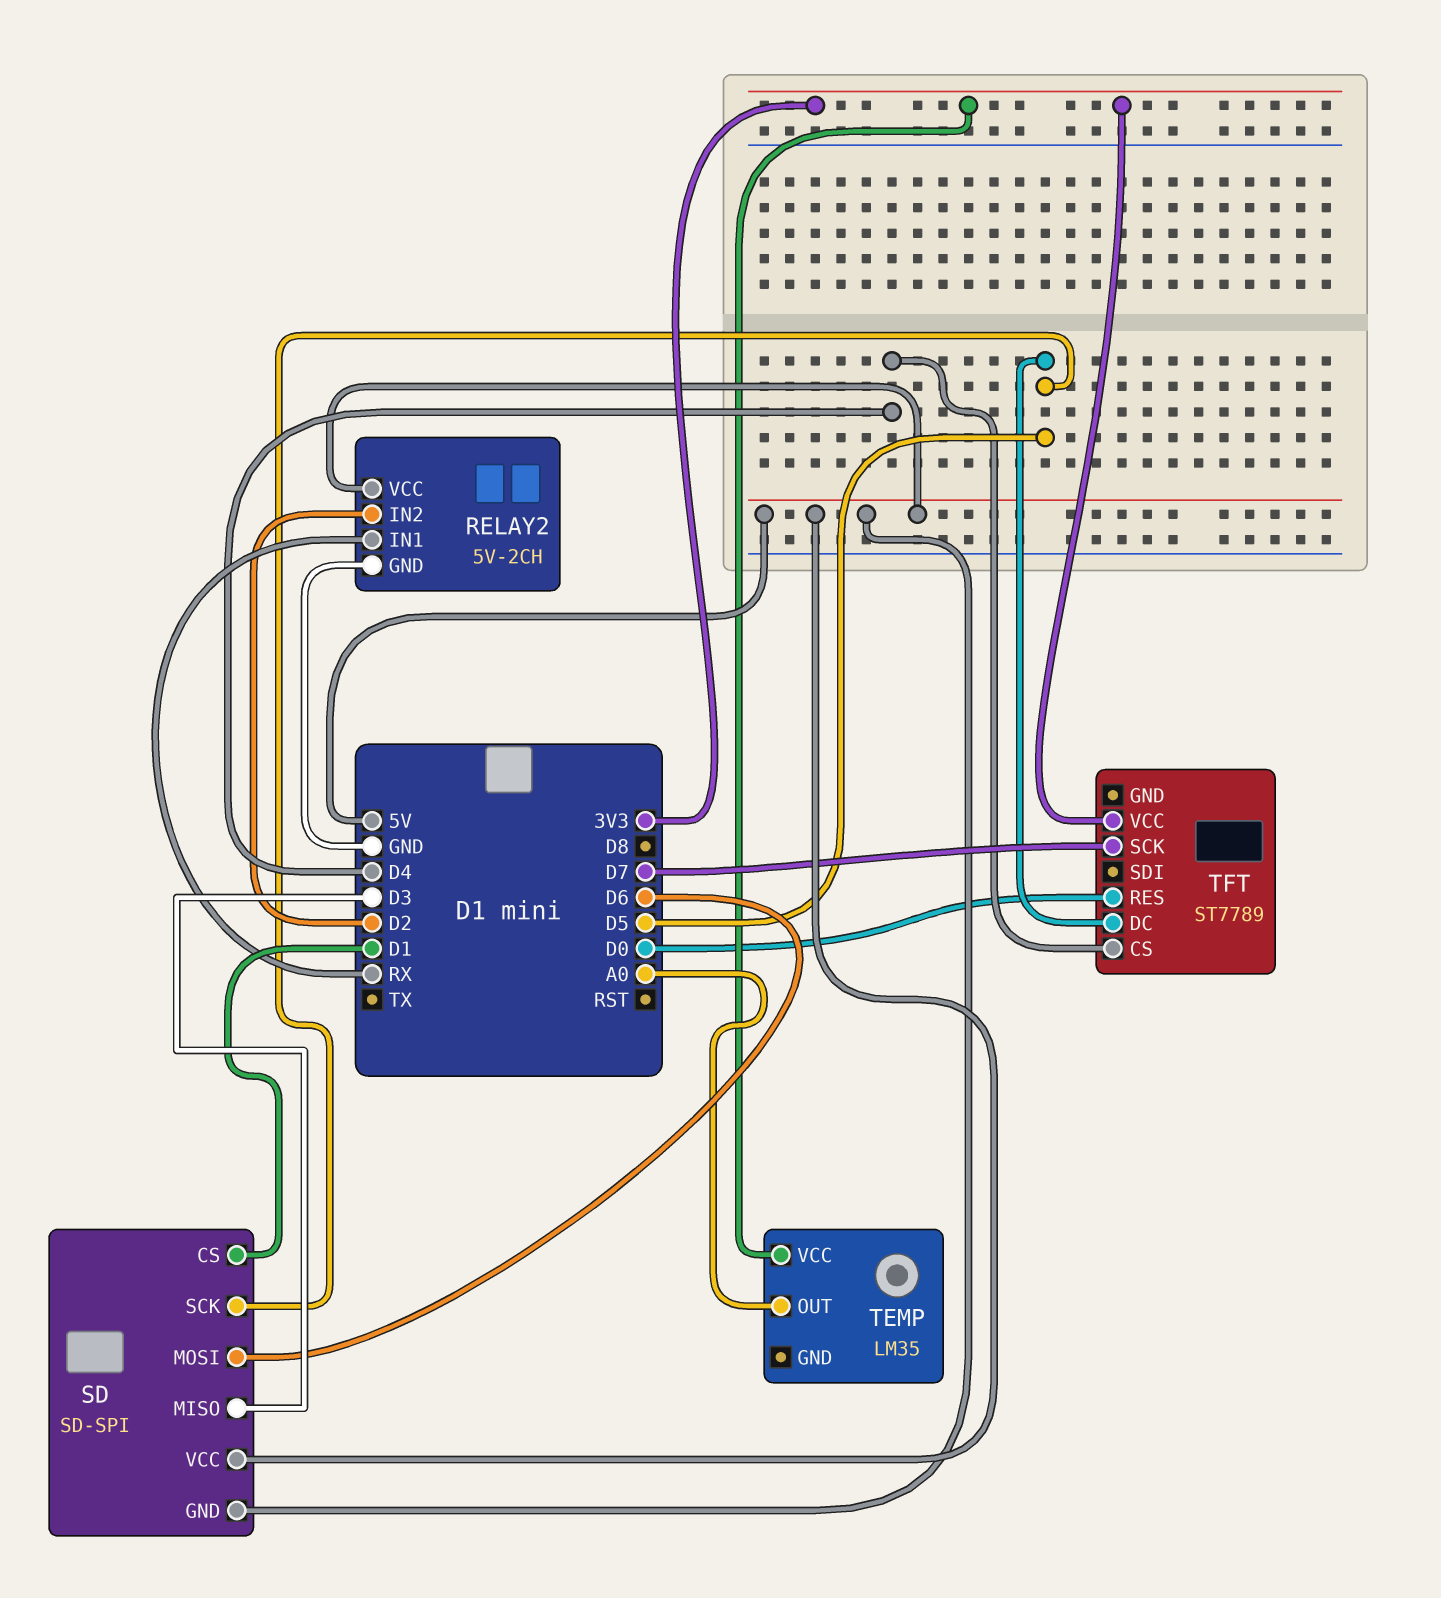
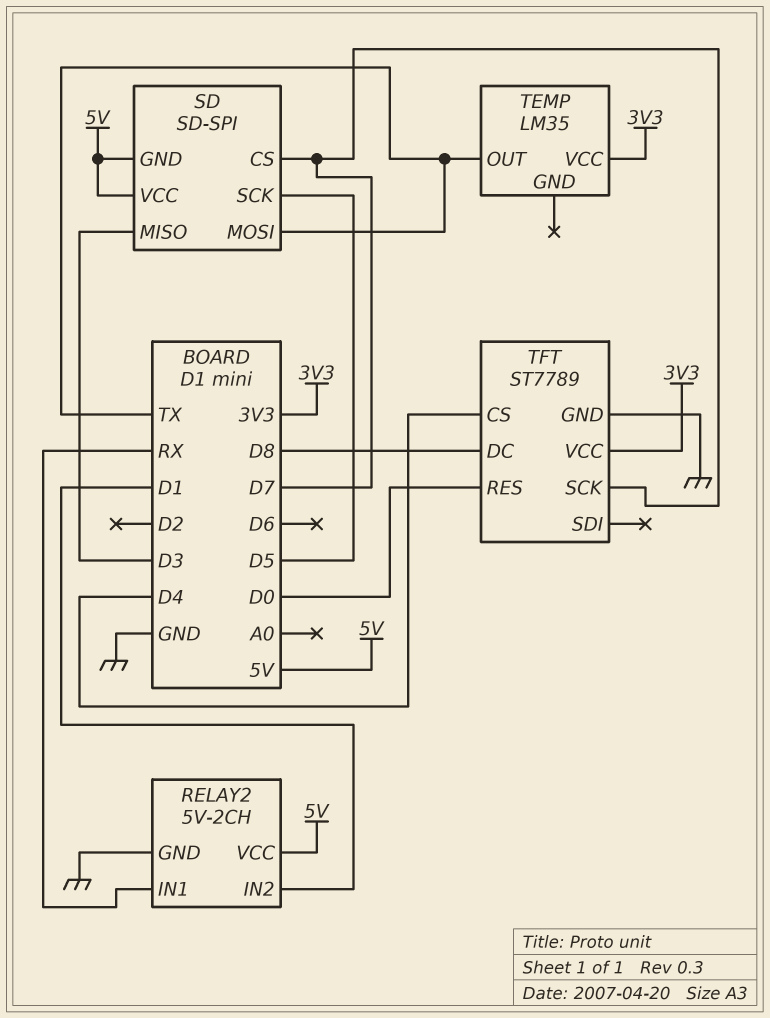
RELAY2 pin IN2: D2 -> D1
SD pin CS: D1 -> D7
SD pin MOSI: D6 -> TX
TEMP pin OUT: A0 -> TX
TFT pin DC: D5 -> D8
TFT pin GND: none -> GND

